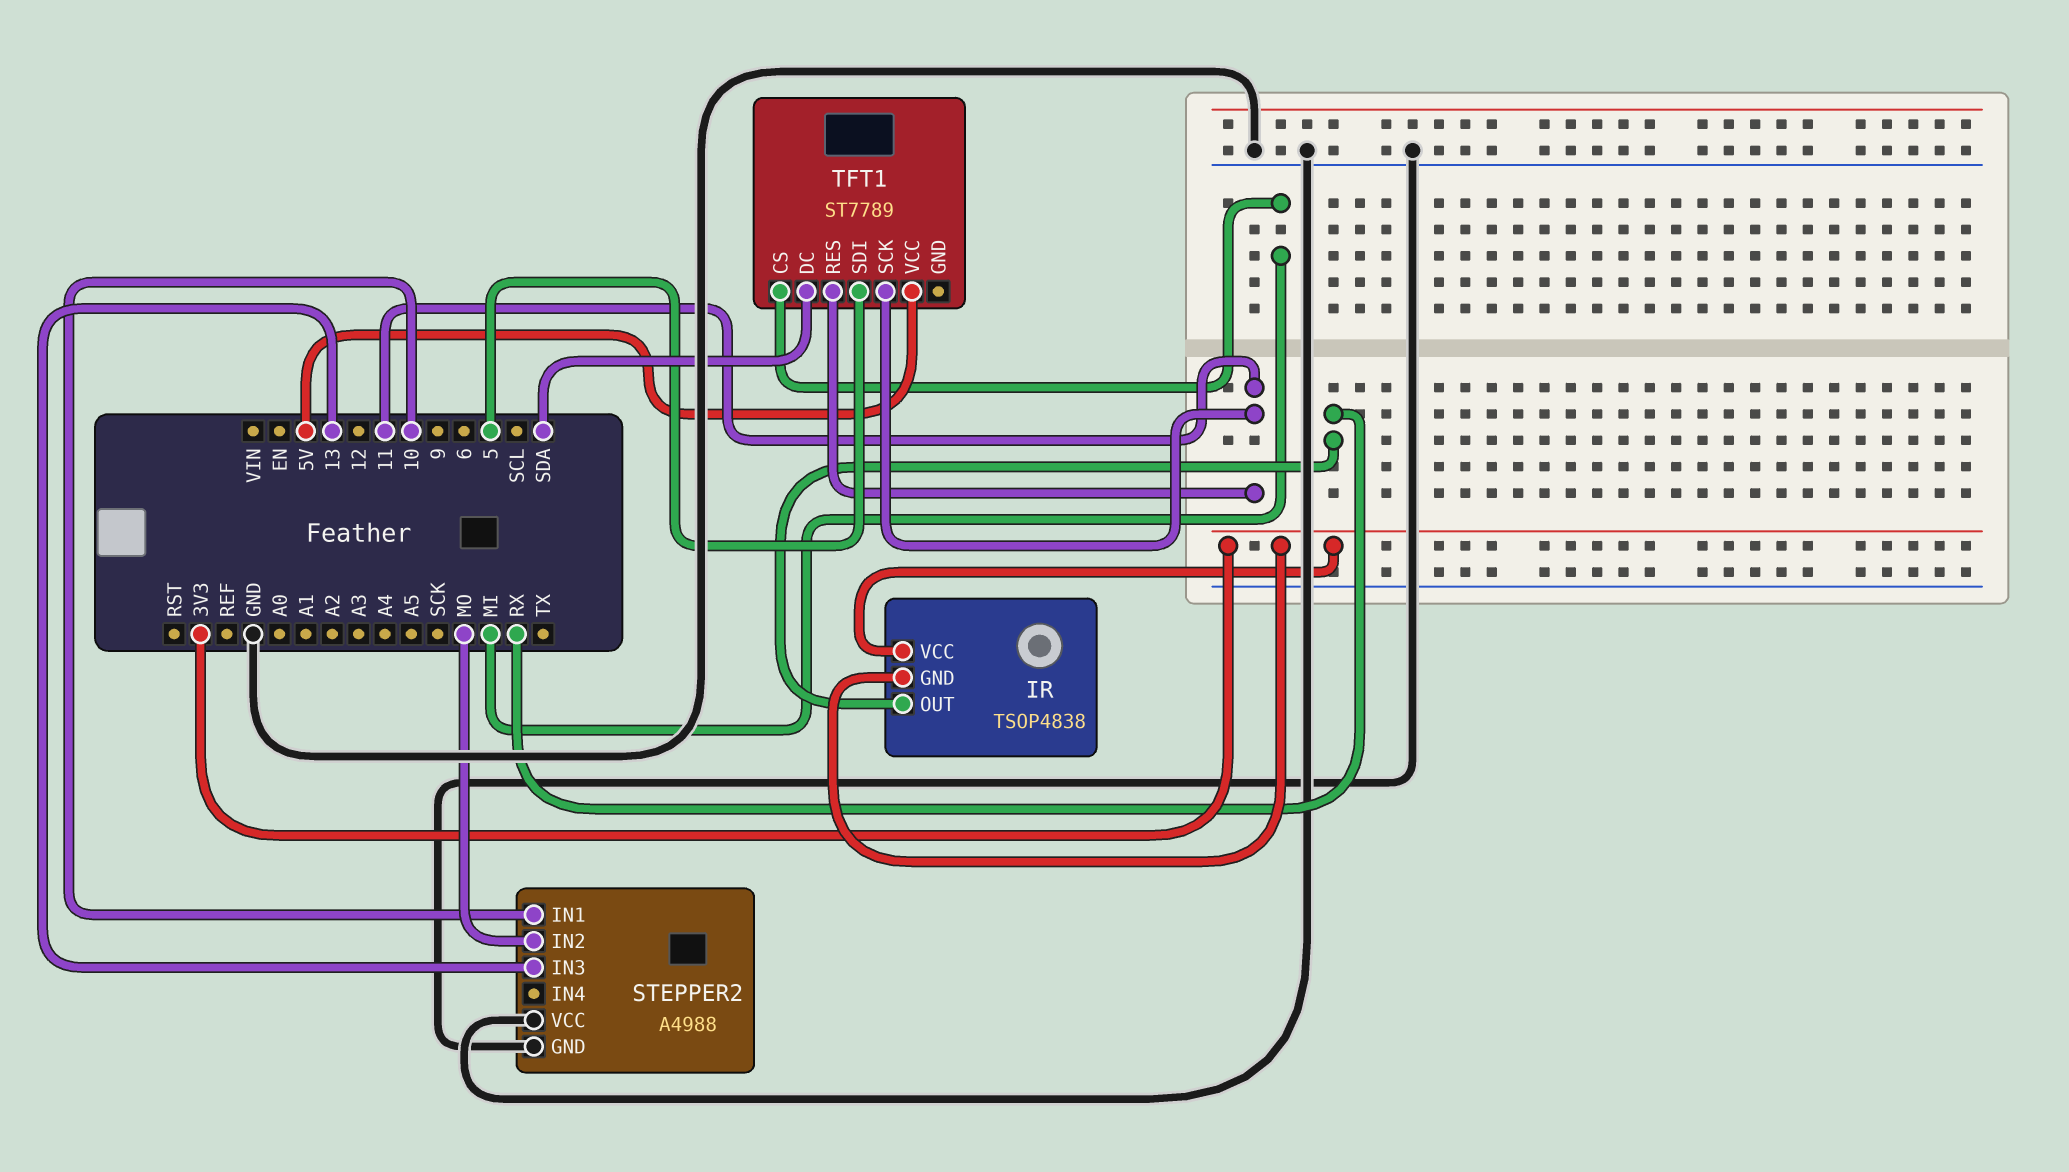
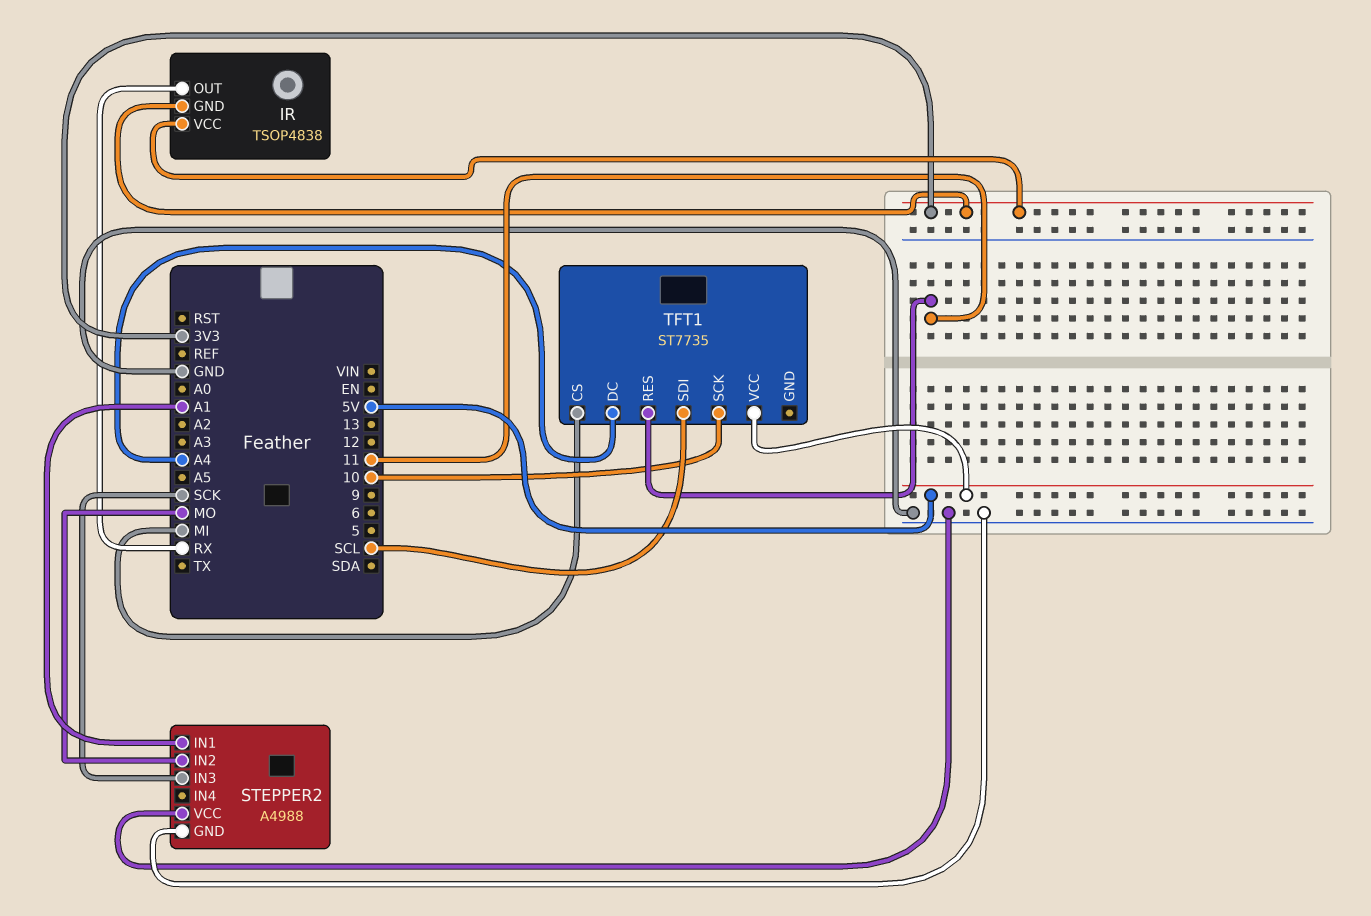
STEPPER2 pin IN1: 10 -> A1
STEPPER2 pin IN3: 13 -> SCK
TFT1: ST7789 -> ST7735
TFT1 pin DC: SDA -> A4
TFT1 pin SCK: 11 -> 10
TFT1 pin SDI: 5 -> SCL

